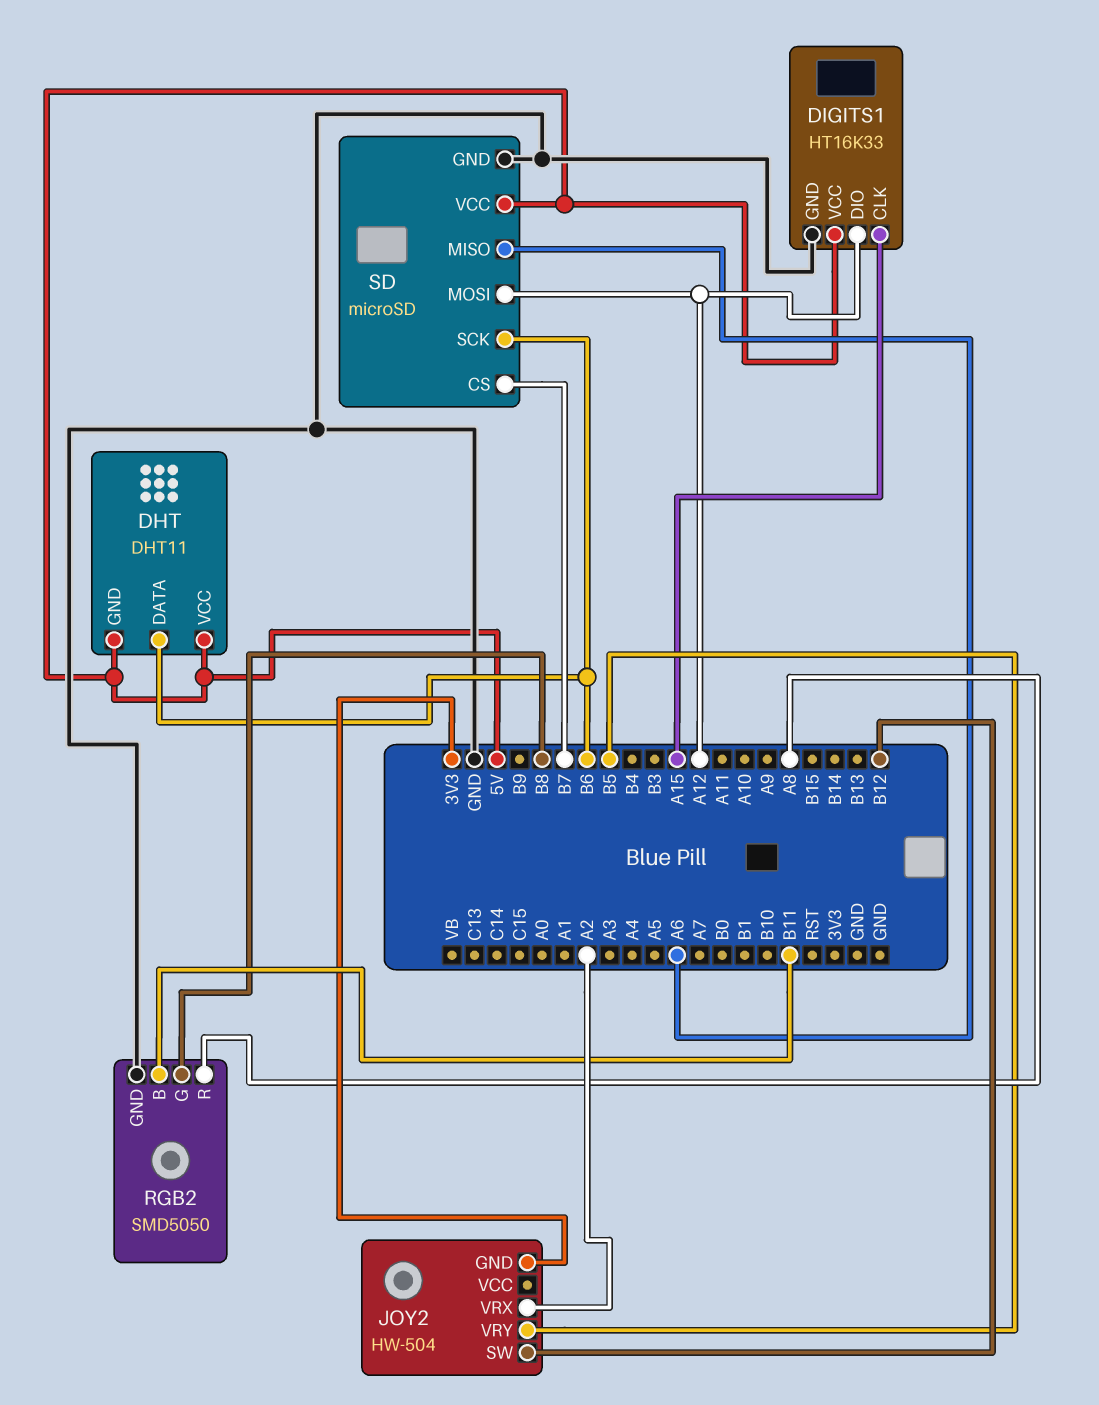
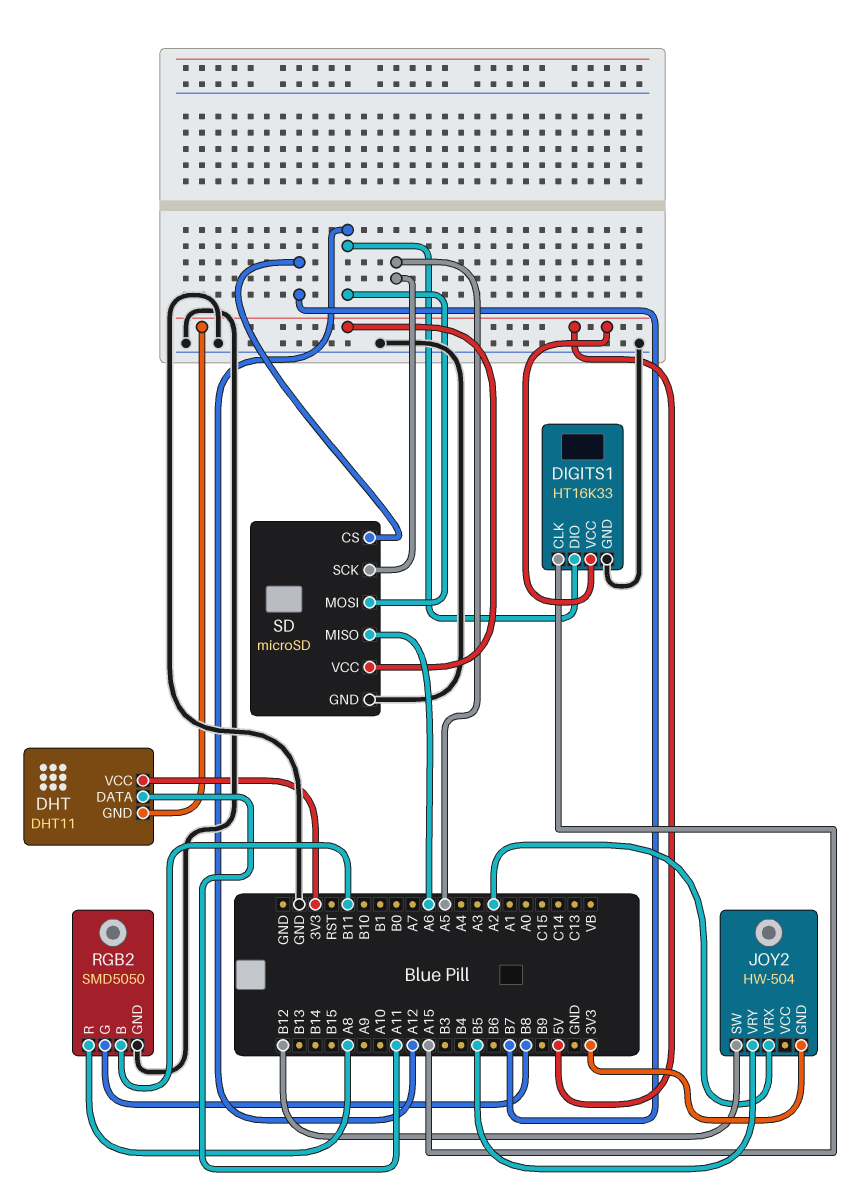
DHT pin DATA: B6 -> A11
DHT pin VCC: 5V -> 3V3
SD pin SCK: B6 -> A5

